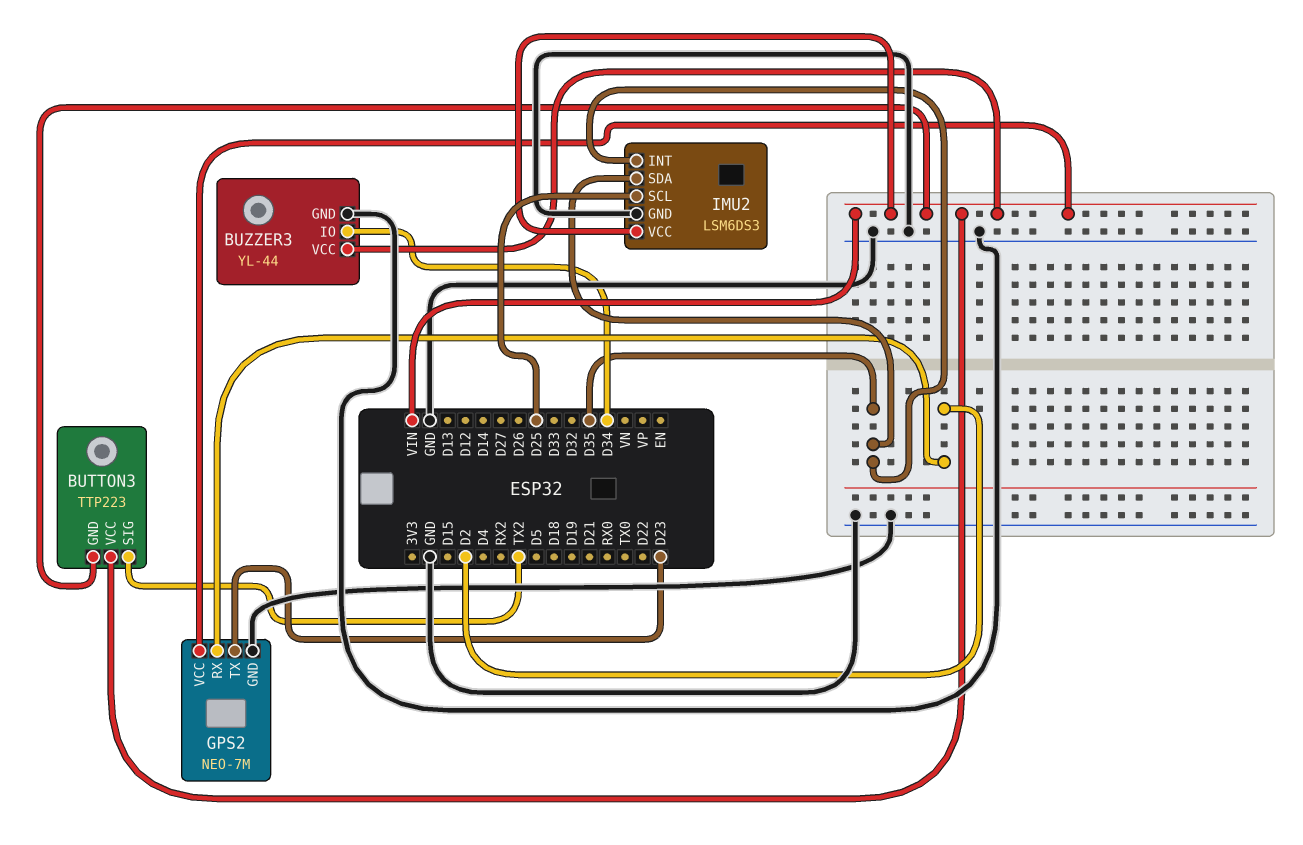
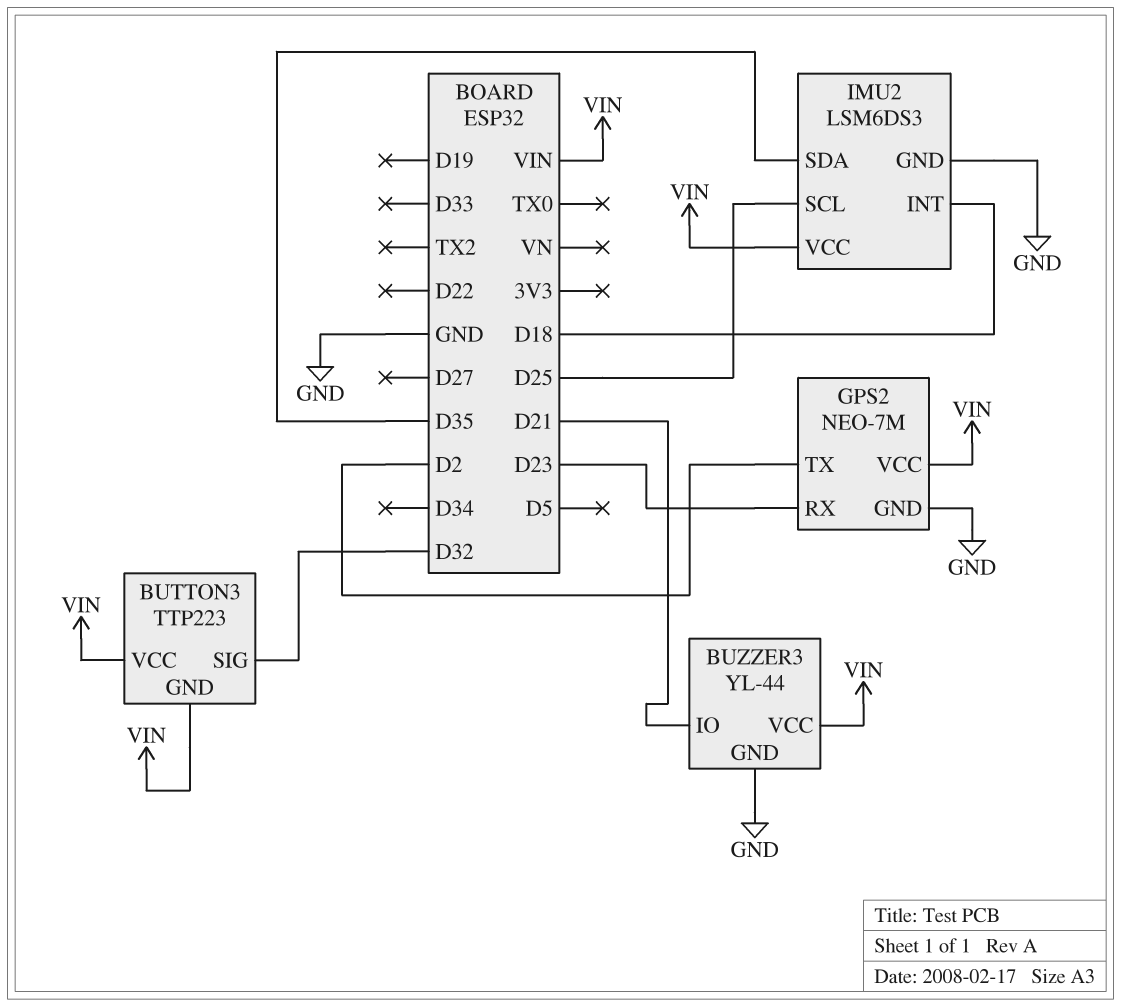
BUTTON3 pin SIG: TX2 -> D32
BUZZER3 pin IO: D34 -> D21
GPS2 pin RX: D2 -> D23
GPS2 pin TX: D23 -> D2
IMU2 pin INT: D35 -> D18

